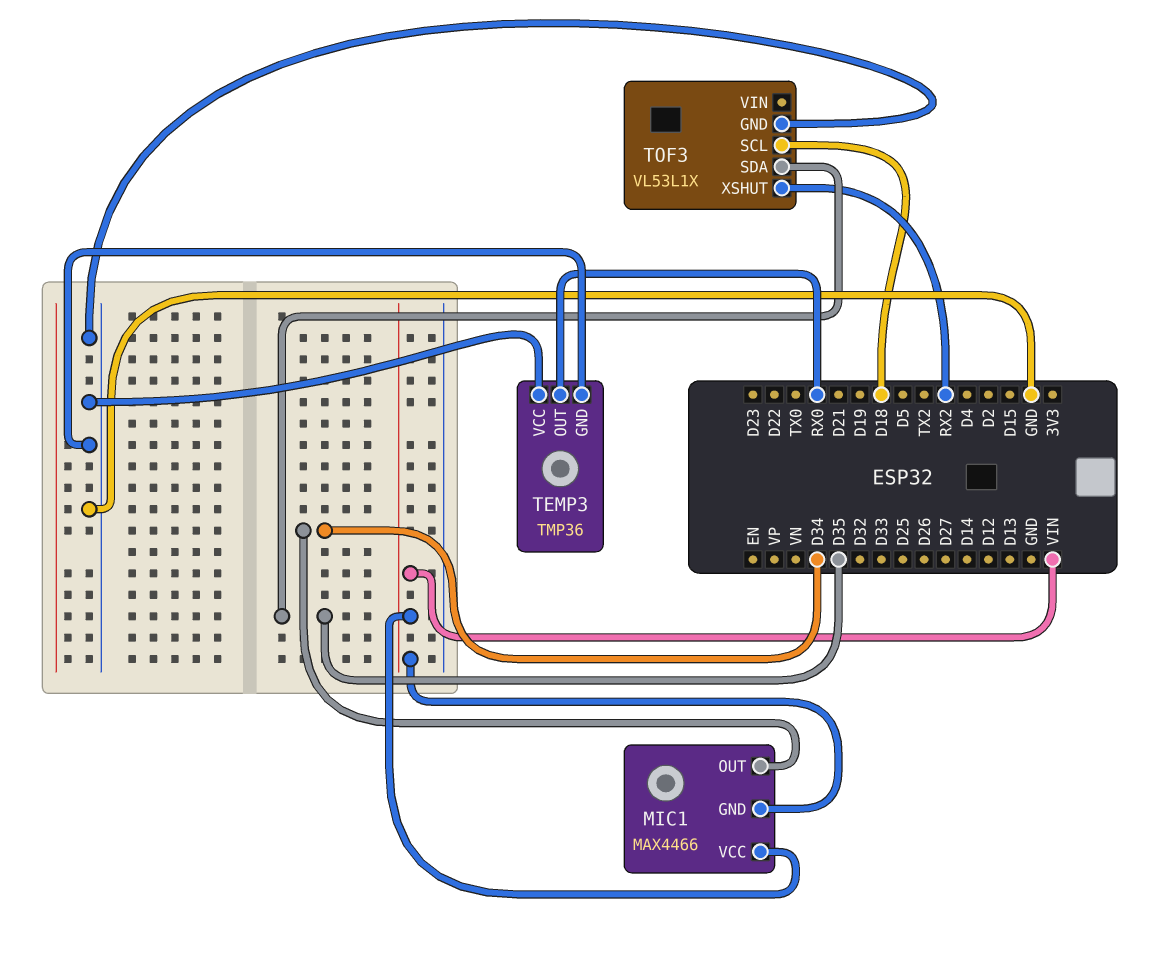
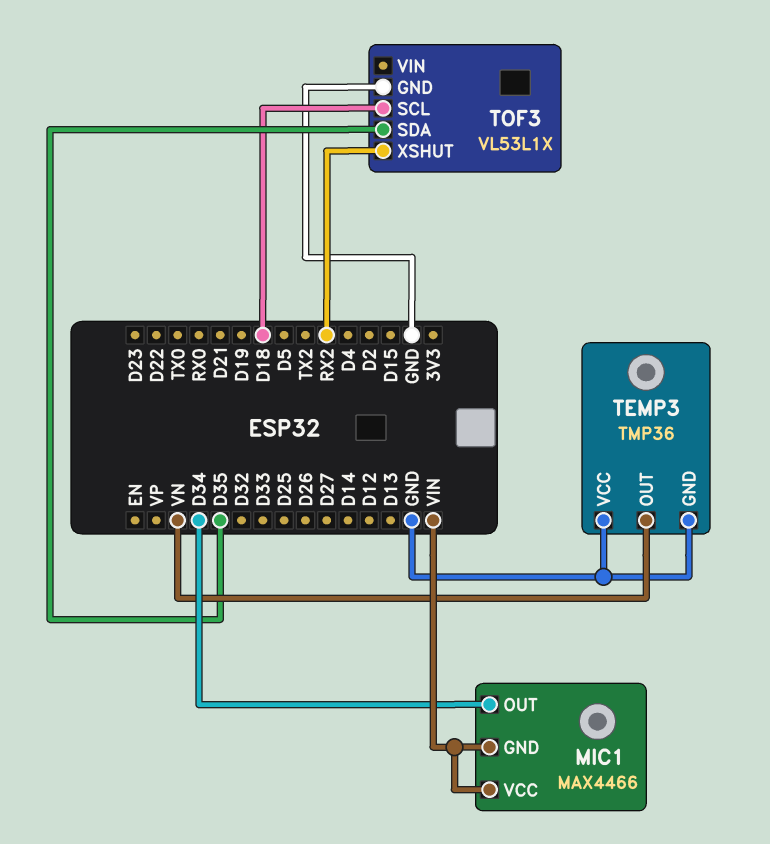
TEMP3 pin OUT: RX0 -> VN

